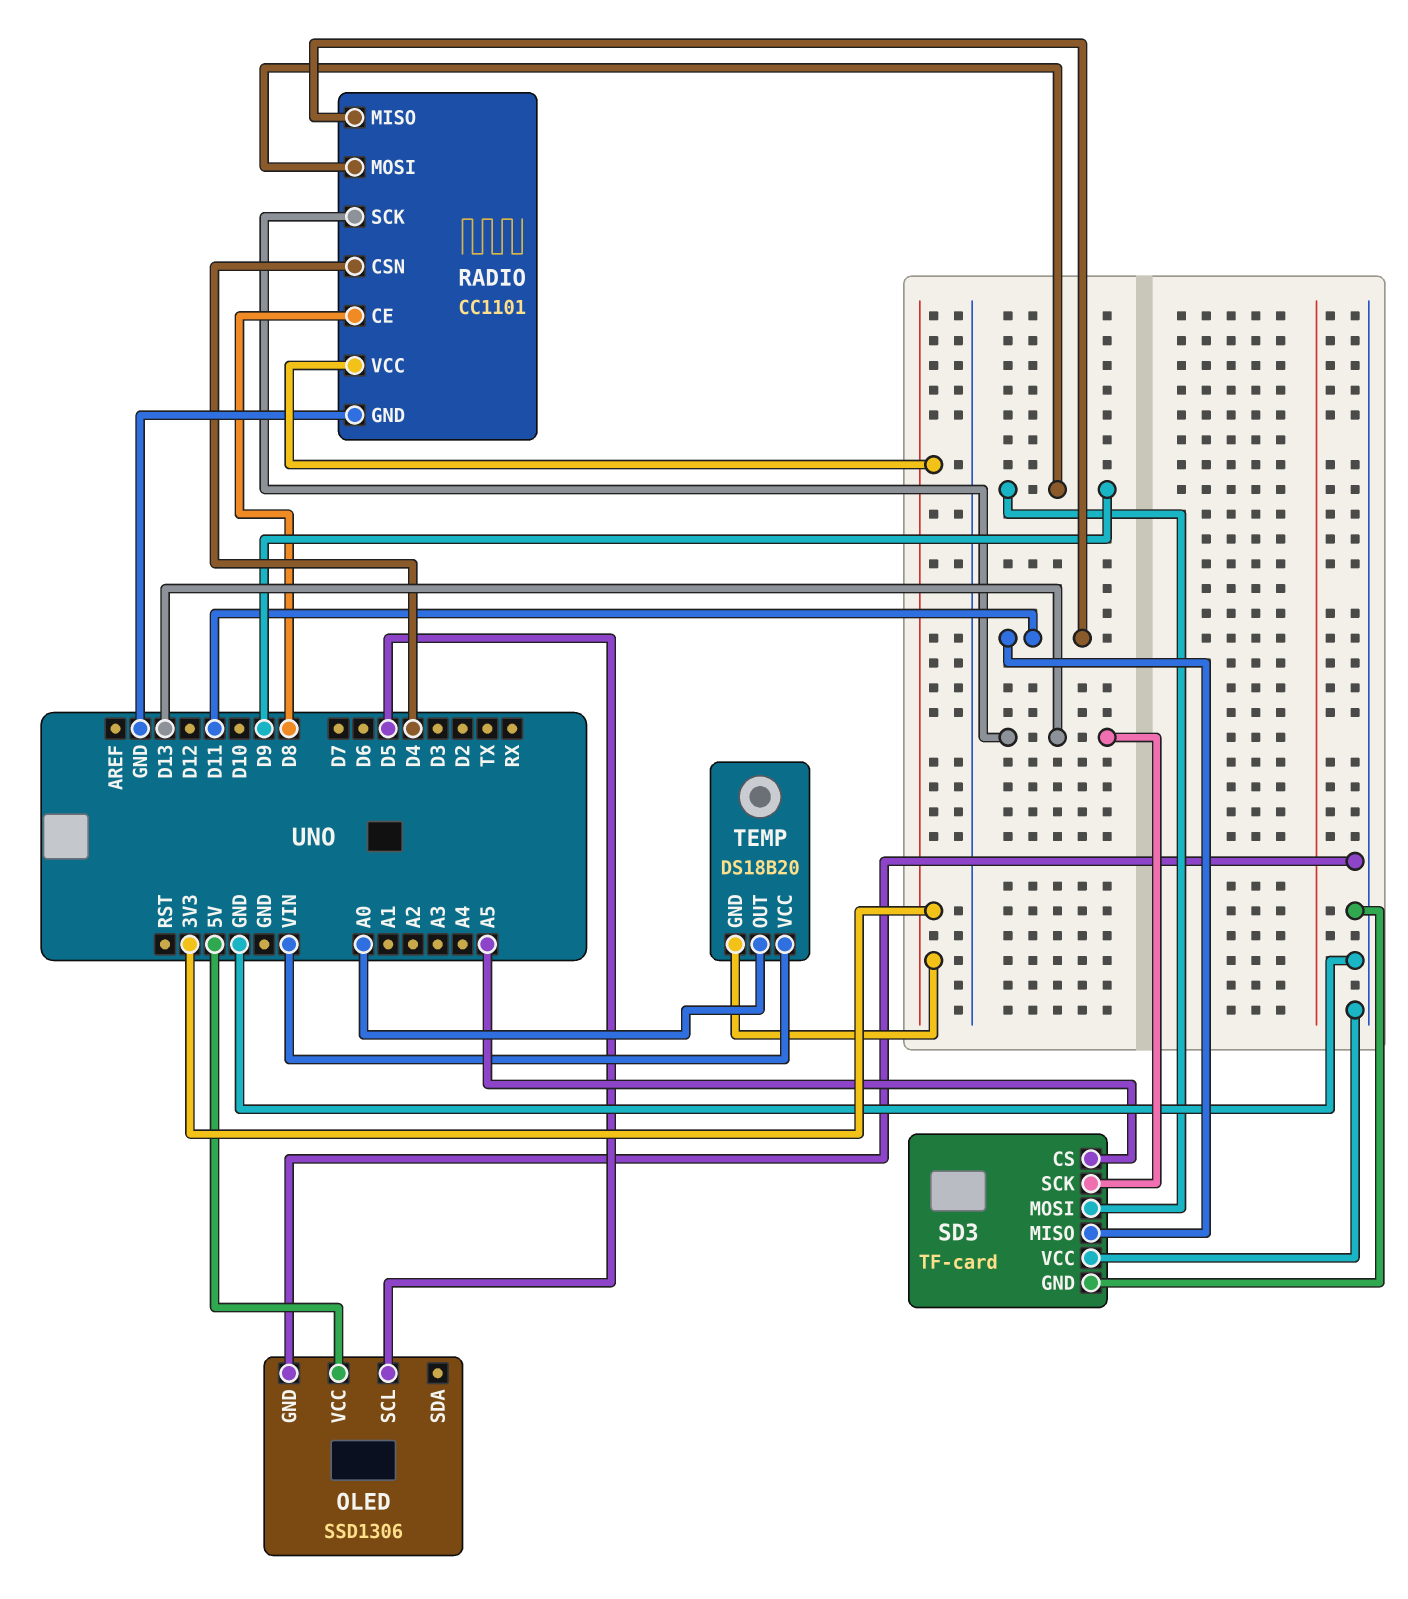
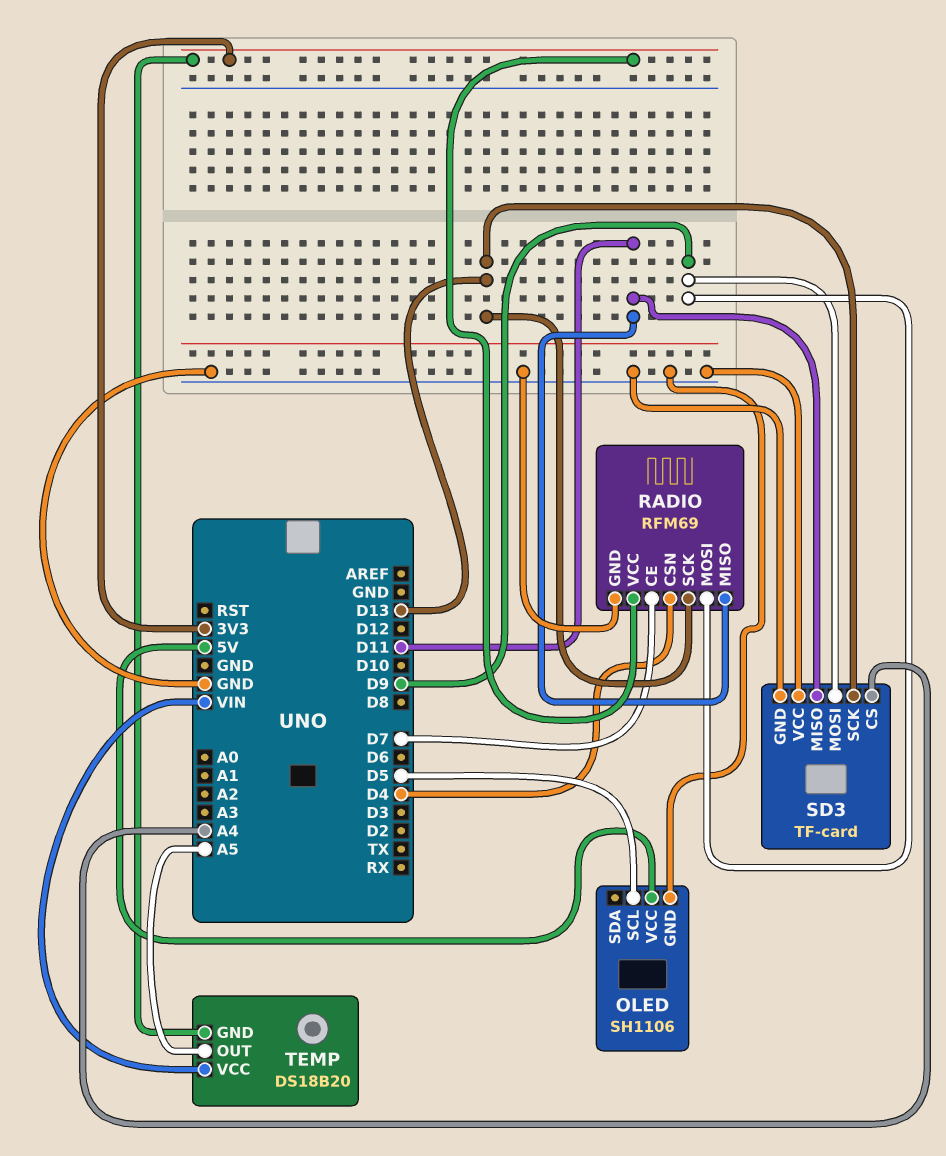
OLED: SSD1306 -> SH1106
RADIO: CC1101 -> RFM69
RADIO pin CE: D8 -> D7
SD3 pin CS: A5 -> A4
TEMP pin OUT: A0 -> A5

